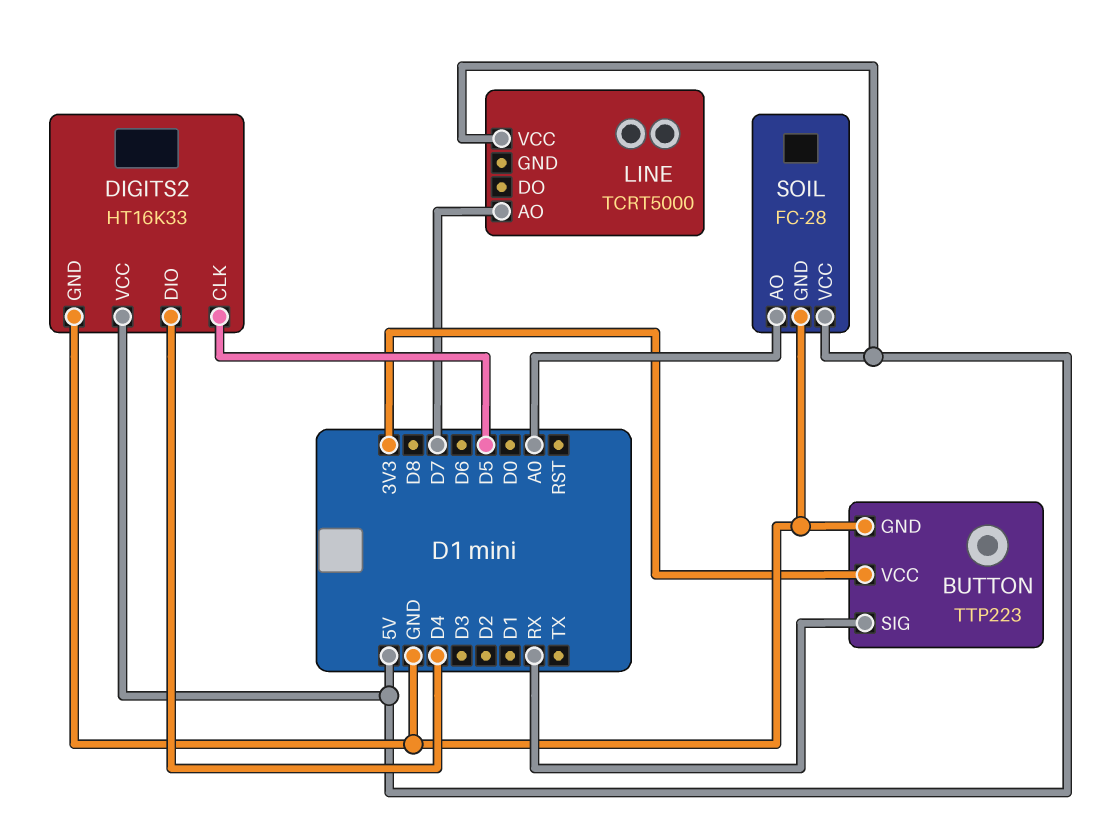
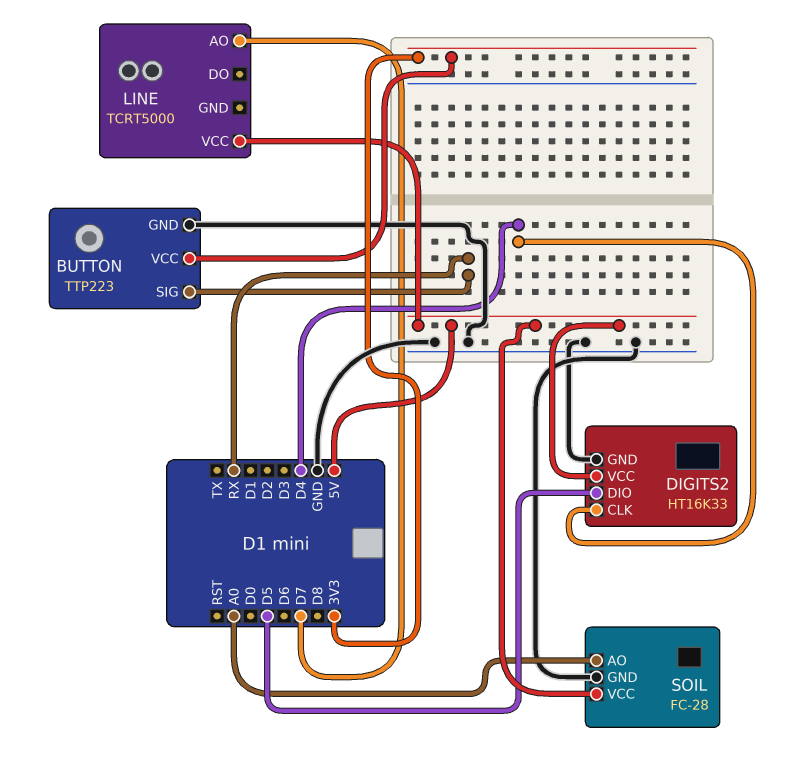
DIGITS2 pin CLK: D5 -> D4
DIGITS2 pin DIO: D4 -> D5

